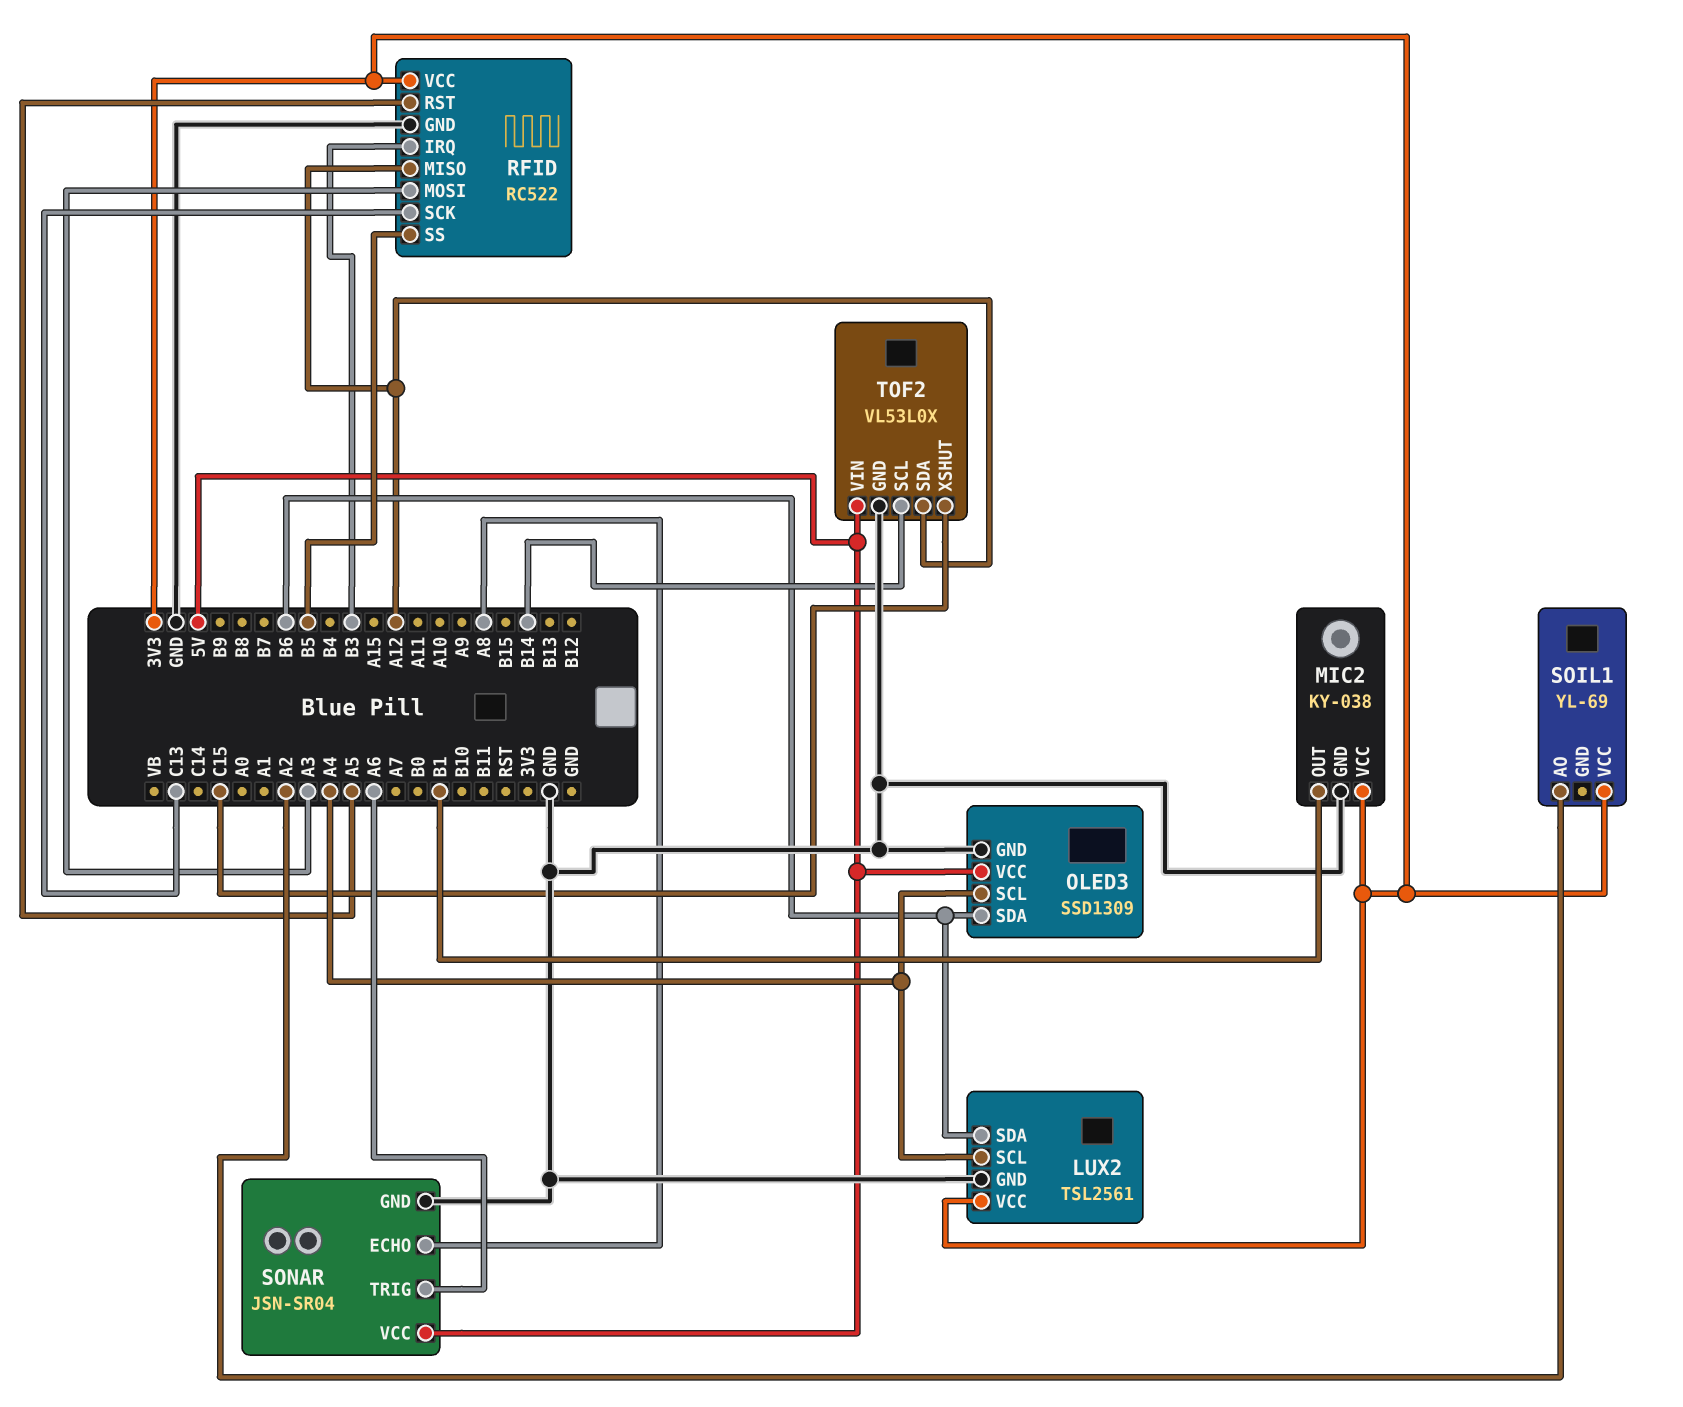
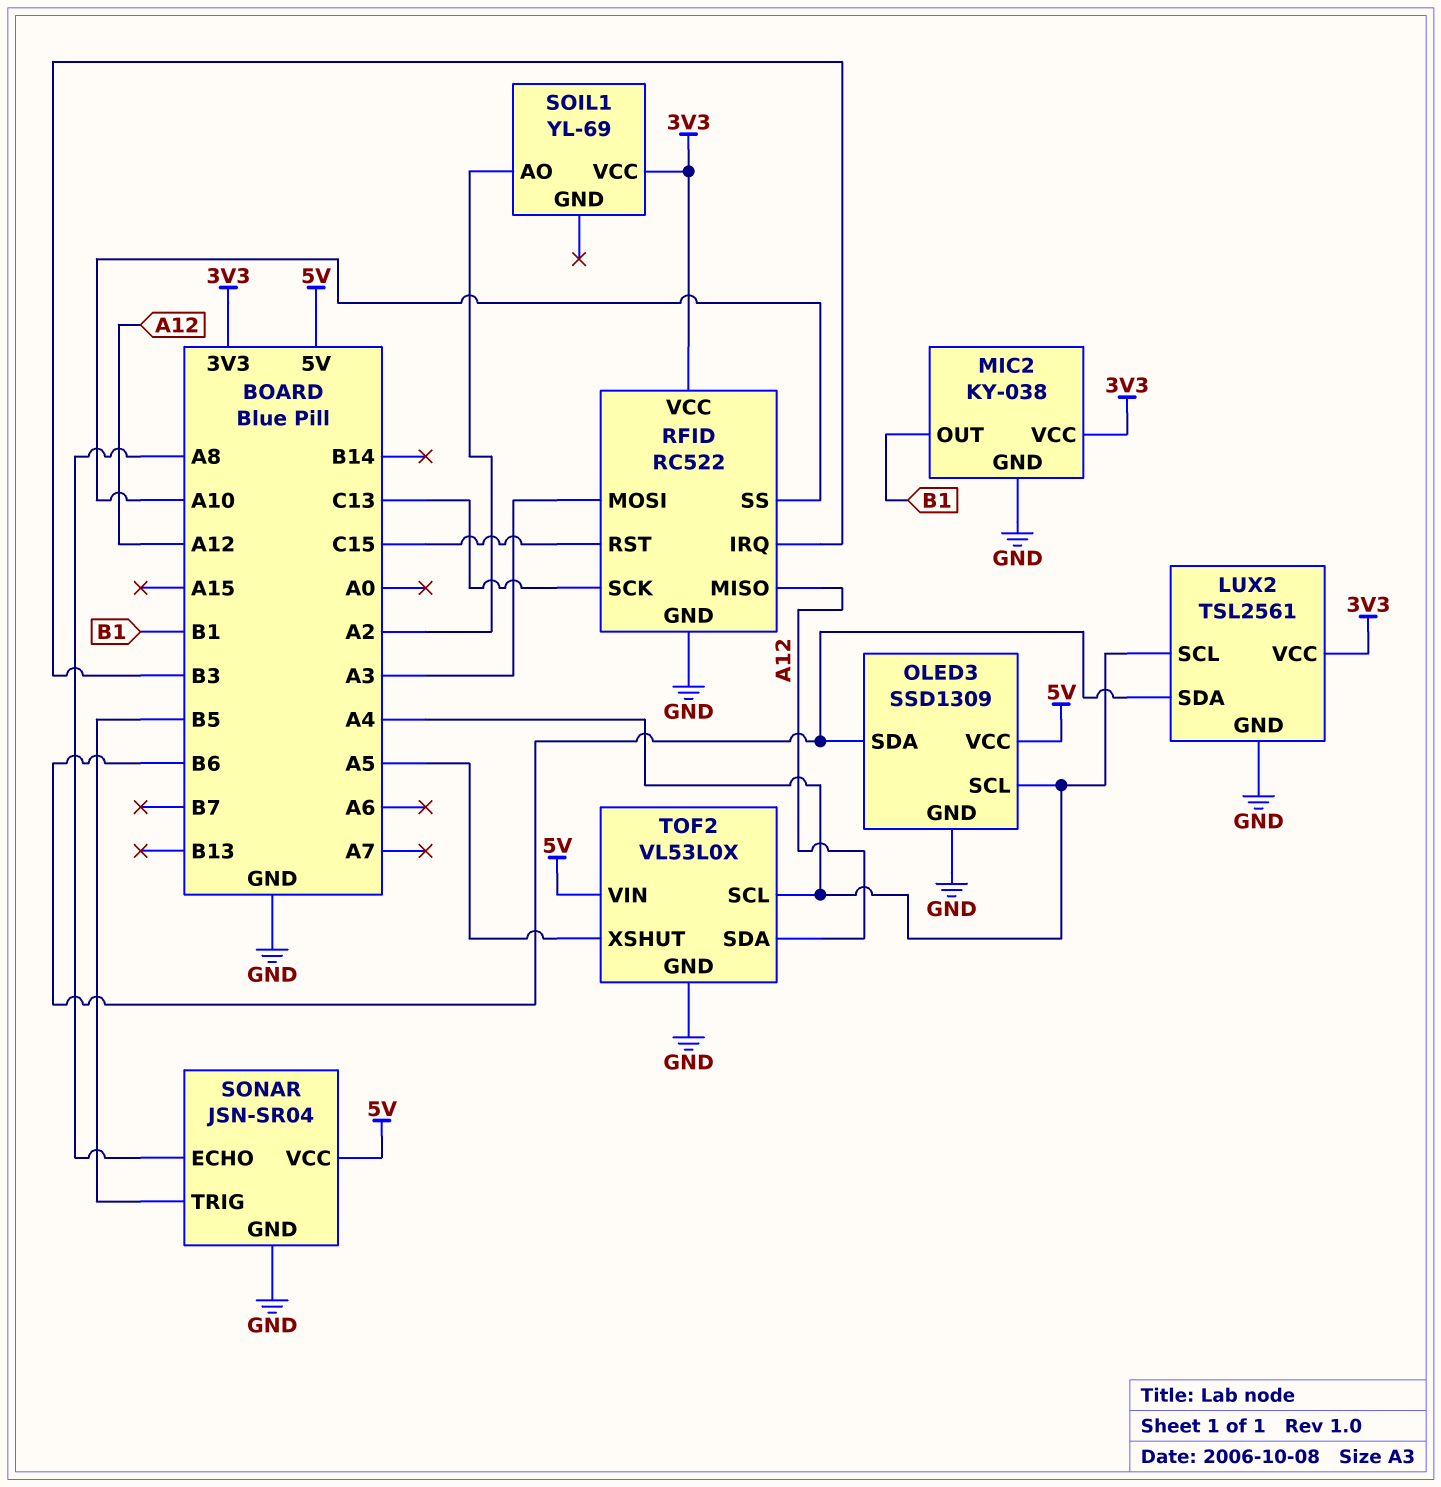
RFID pin RST: A5 -> C15
RFID pin SS: B5 -> A10
SONAR pin TRIG: A6 -> B5
TOF2 pin SCL: B14 -> A4
TOF2 pin XSHUT: C15 -> A5

